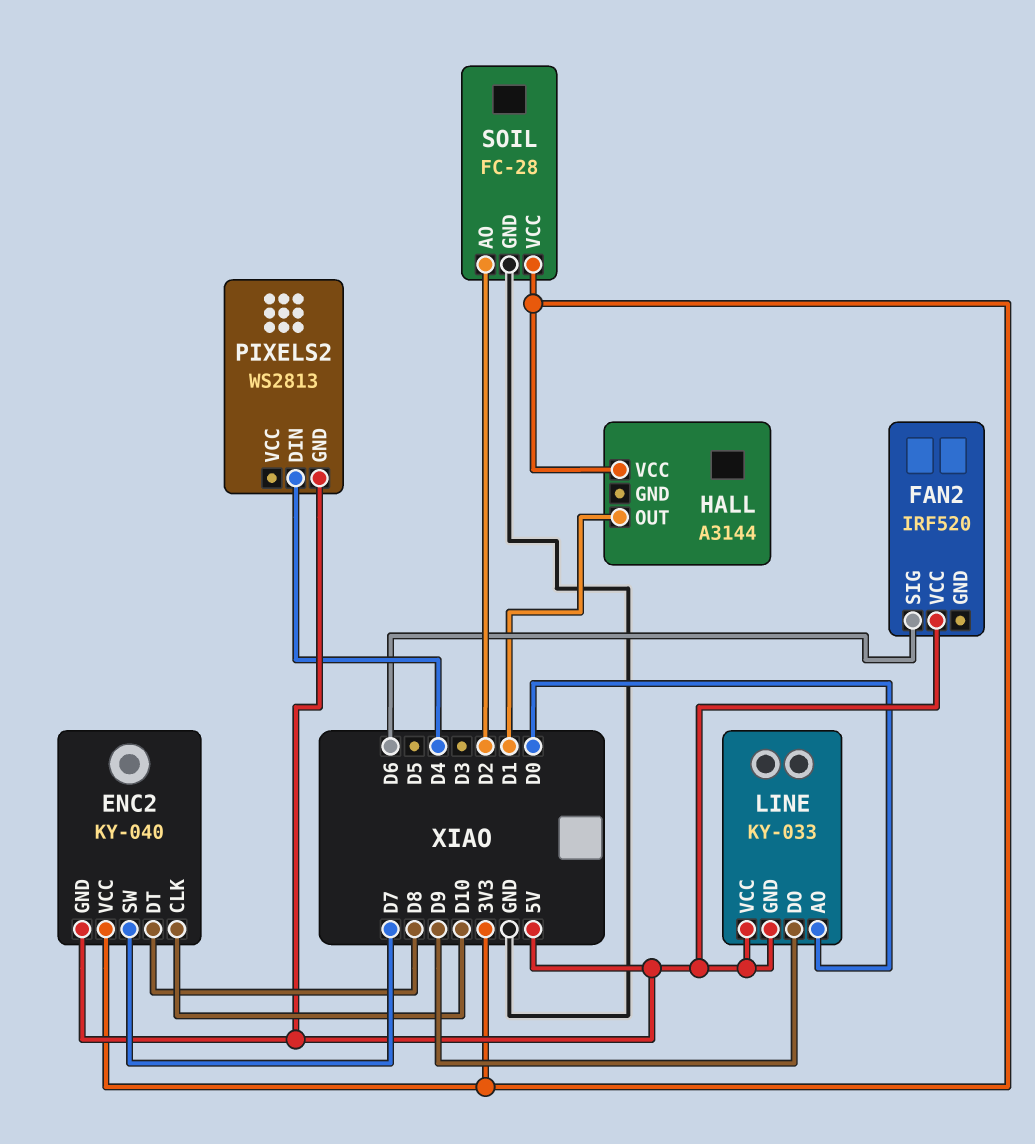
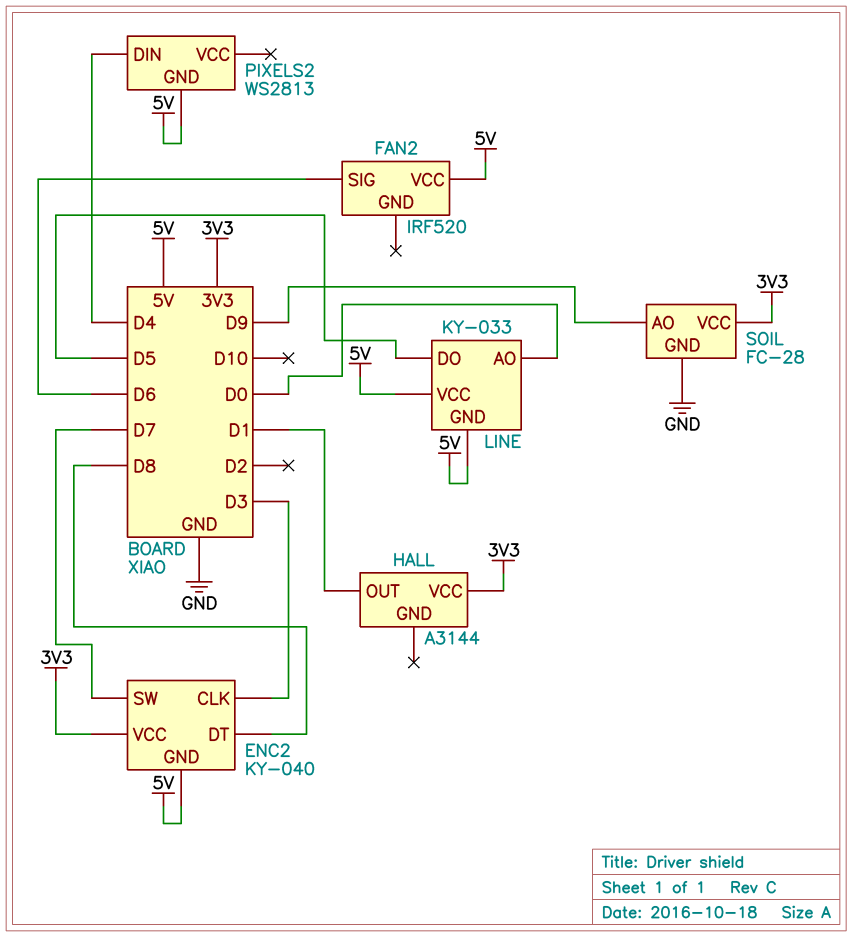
ENC2 pin CLK: D10 -> D3
LINE pin DO: D9 -> D5
SOIL pin AO: D2 -> D9

